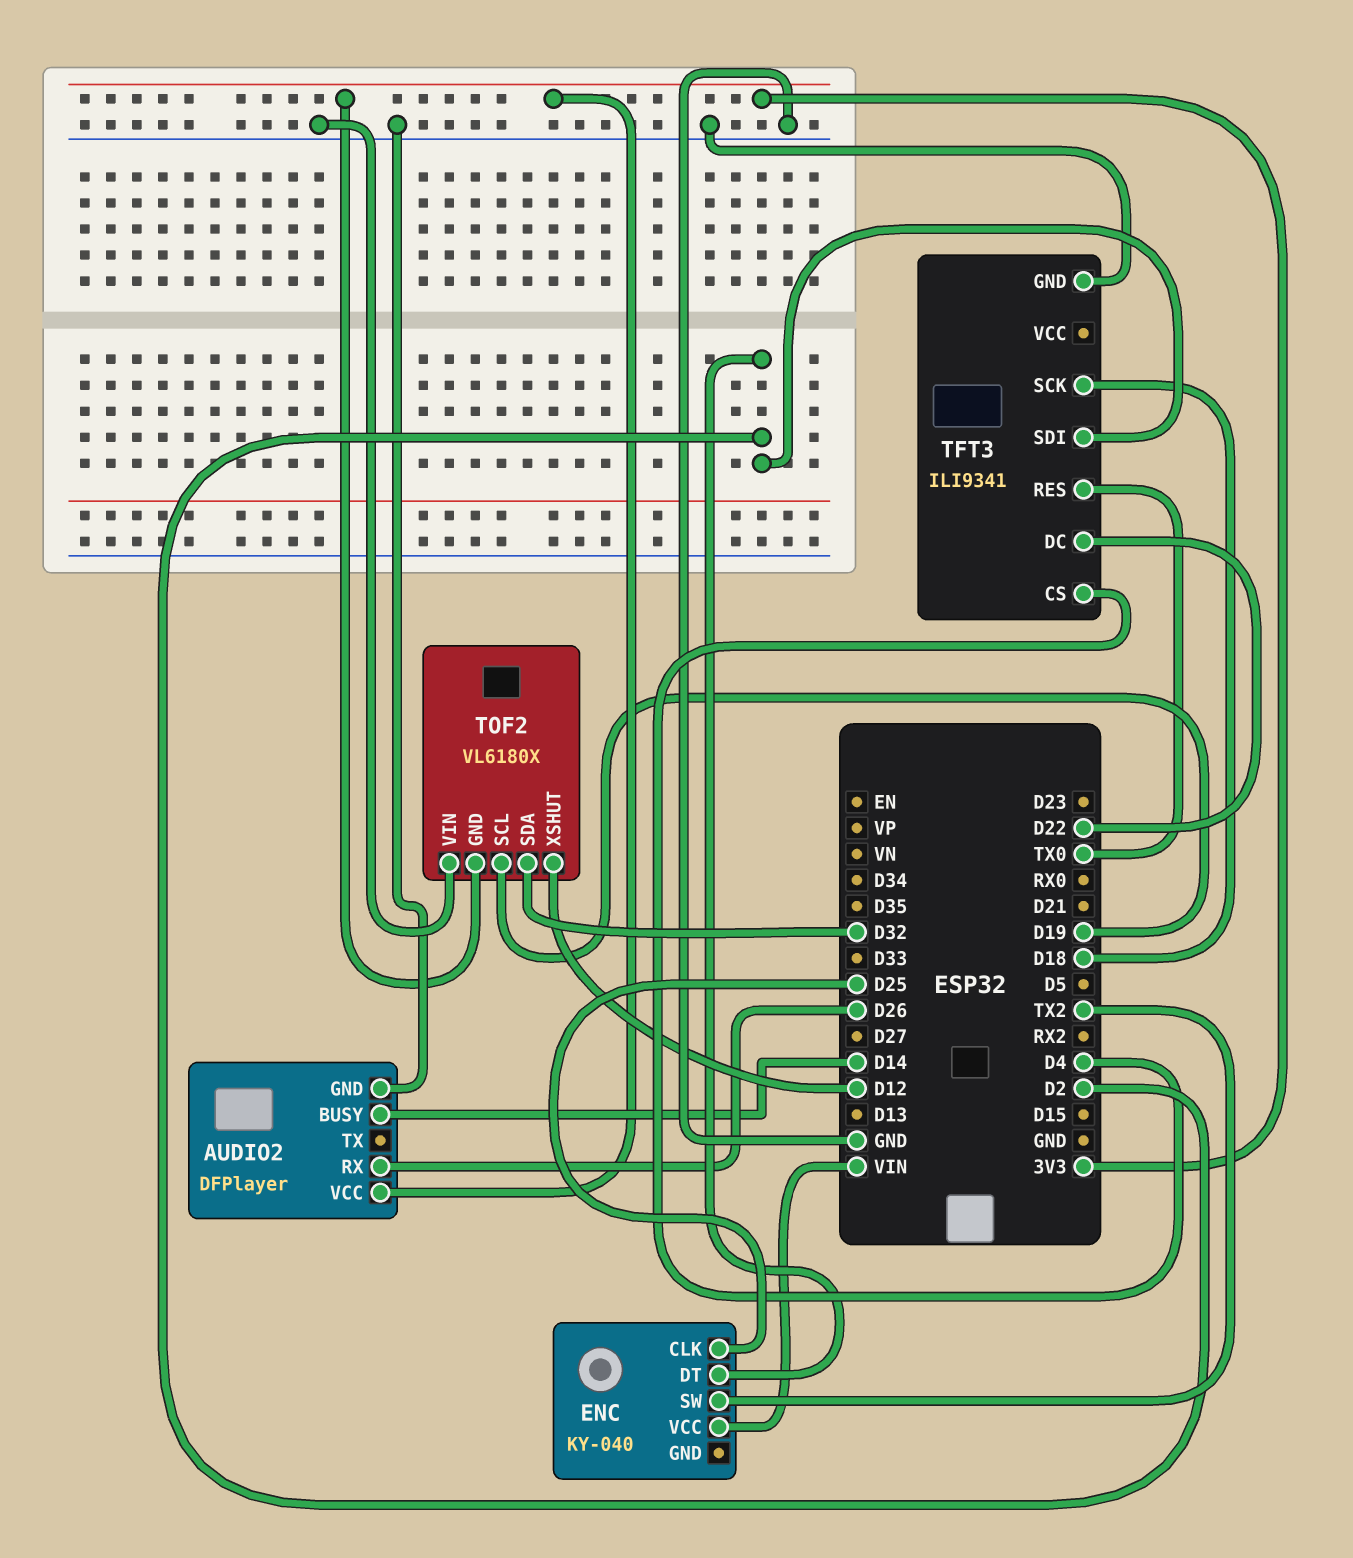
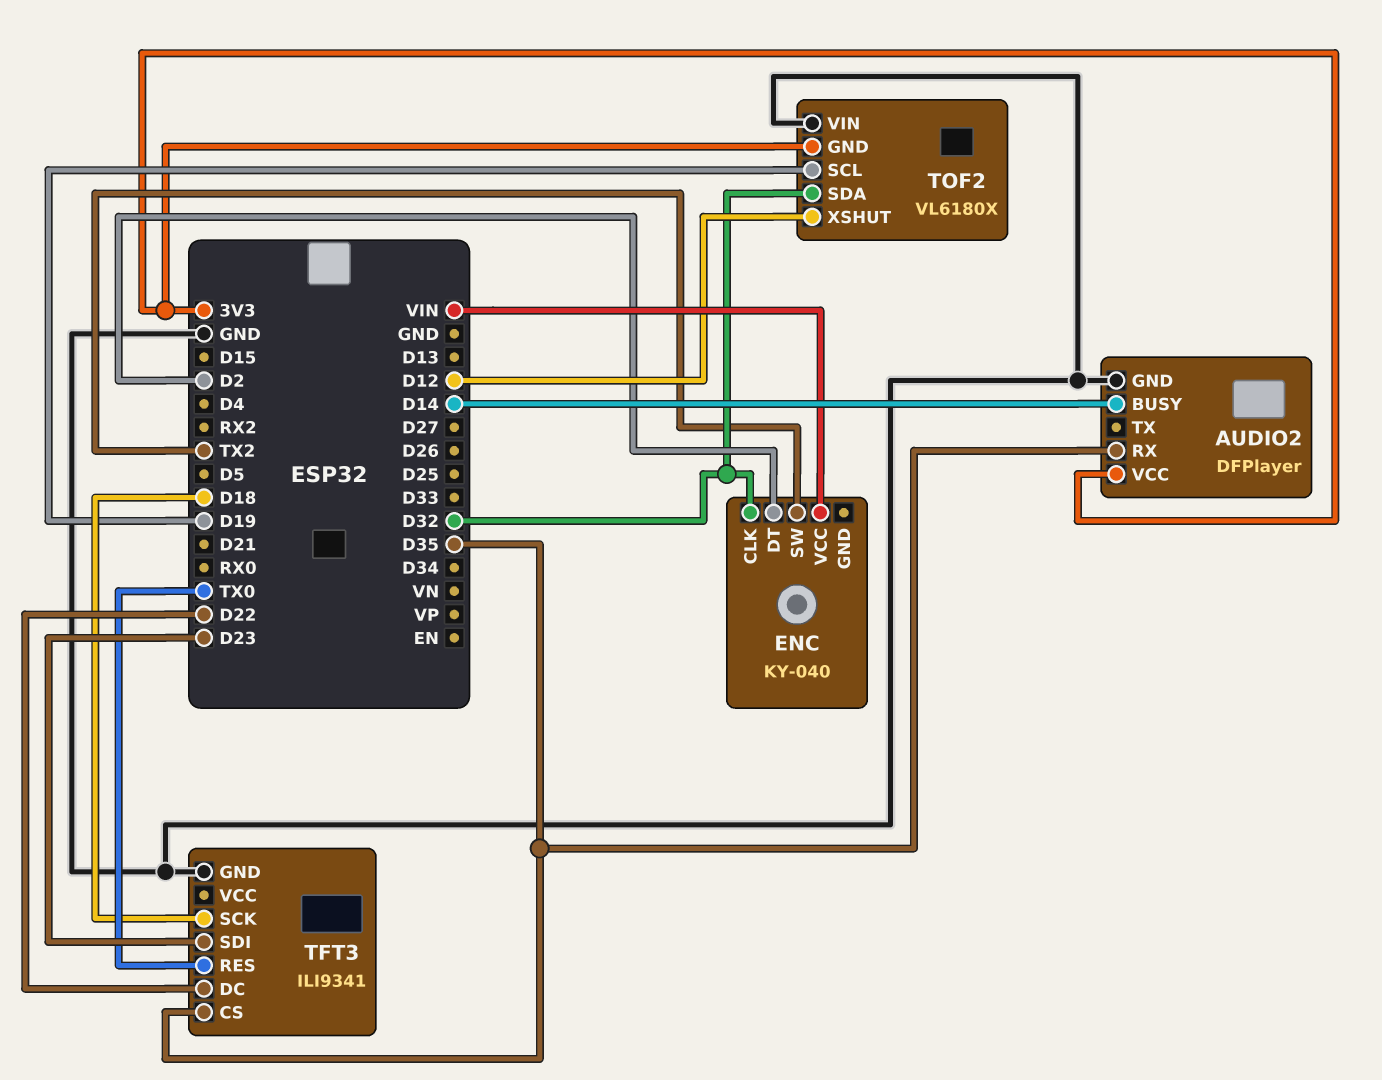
AUDIO2 pin RX: D26 -> D35
ENC pin CLK: D25 -> D32
TFT3 pin CS: D4 -> D35
TFT3 pin SDI: D2 -> D23

